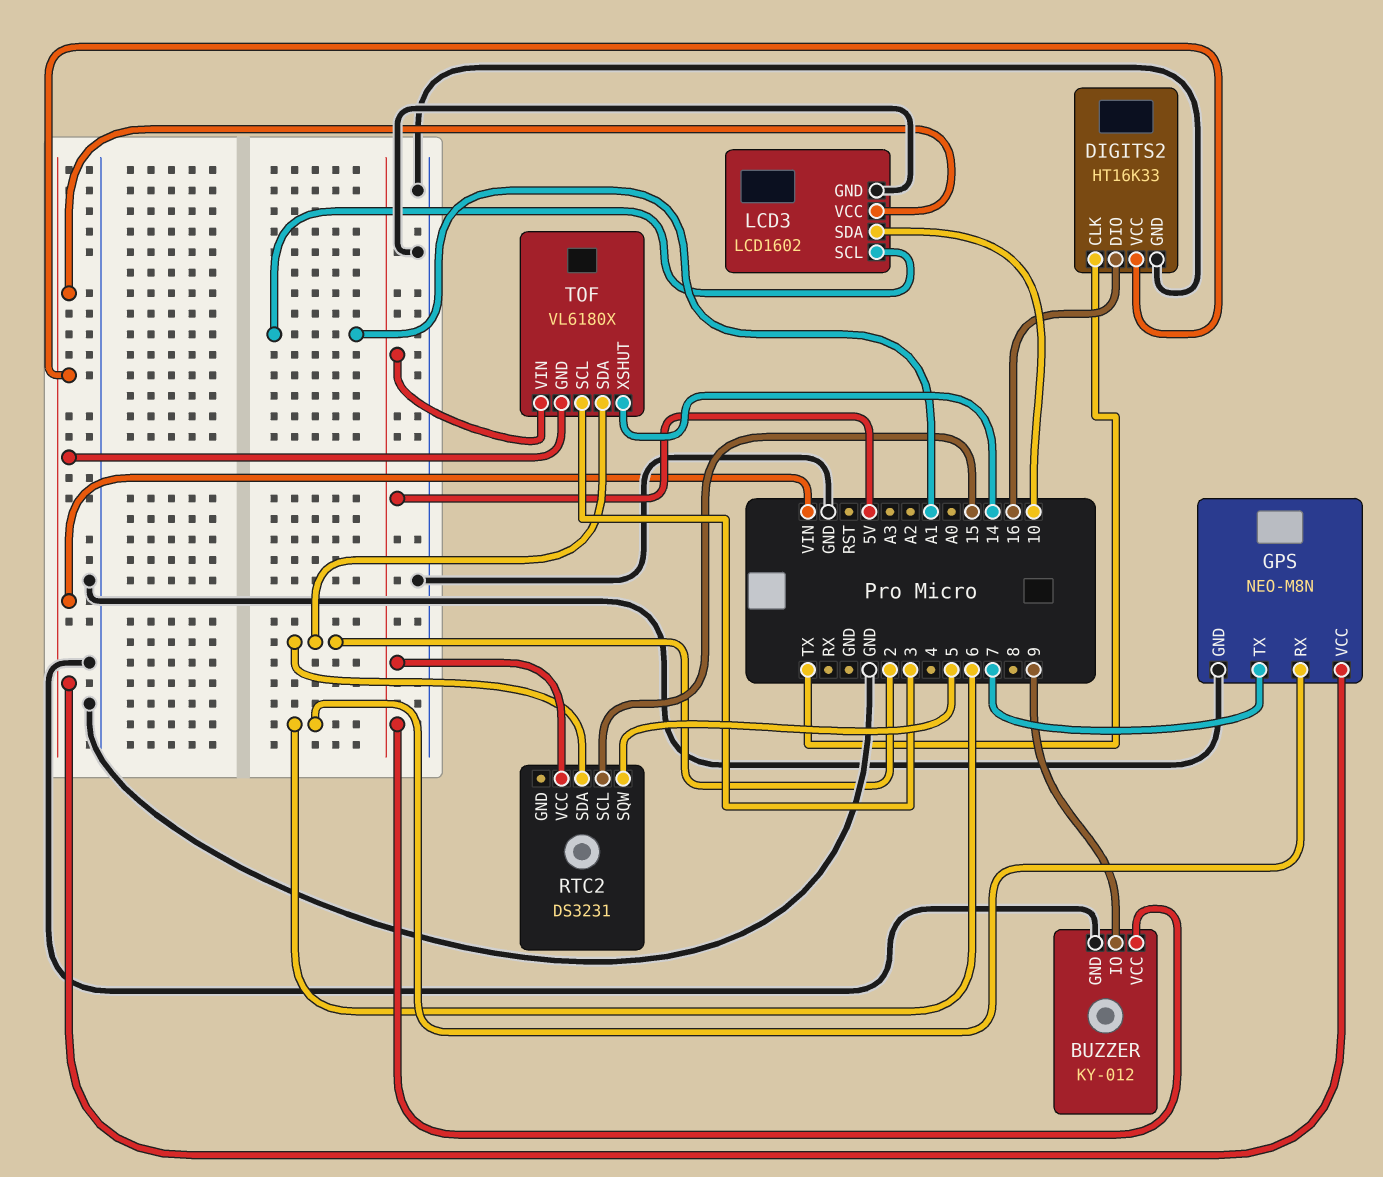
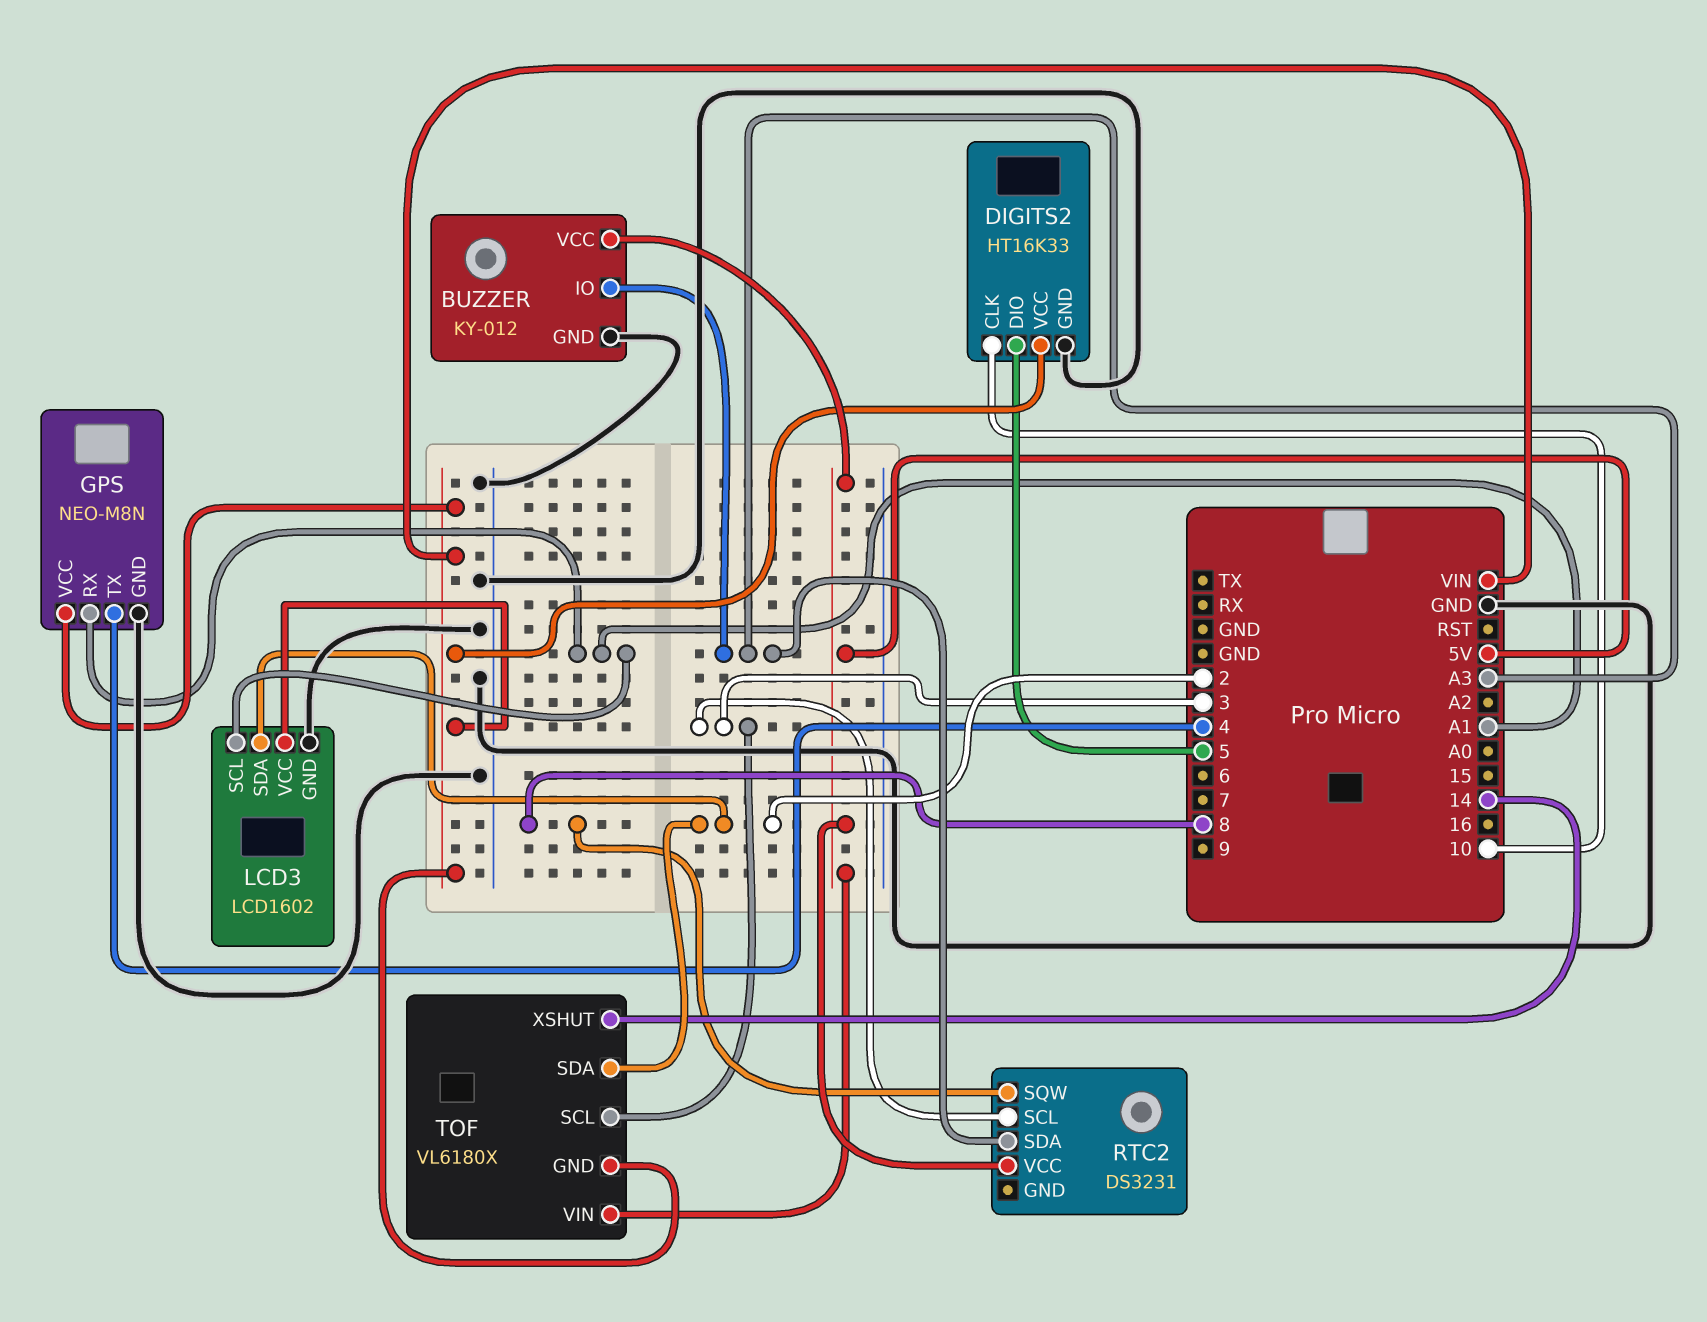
BUZZER pin IO: 9 -> A3
DIGITS2 pin CLK: TX -> 10
DIGITS2 pin DIO: 16 -> 5
GPS pin RX: 6 -> A1
GPS pin TX: 7 -> 4
LCD3 pin SDA: 10 -> 2
RTC2 pin SCL: 15 -> 3
RTC2 pin SDA: 2 -> A3
RTC2 pin SQW: 5 -> 8

